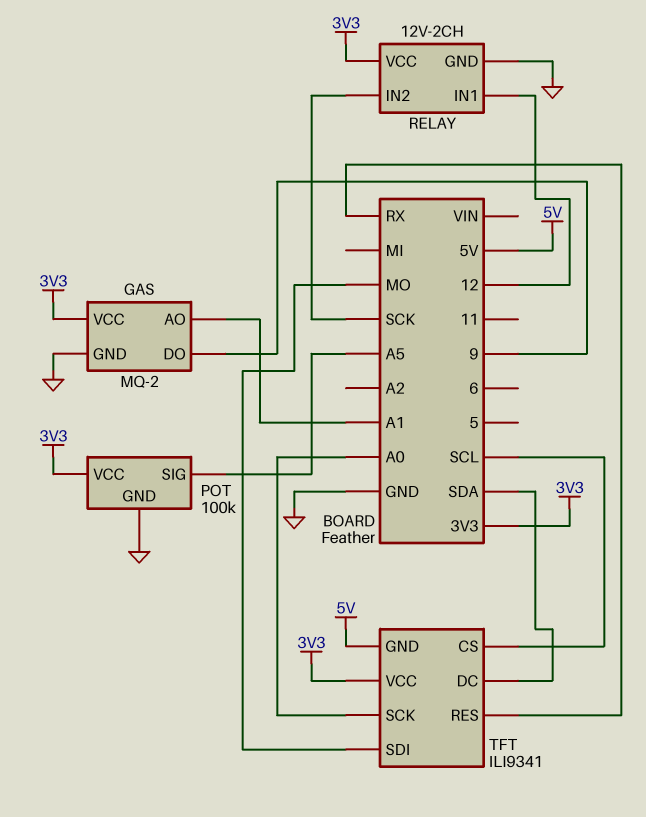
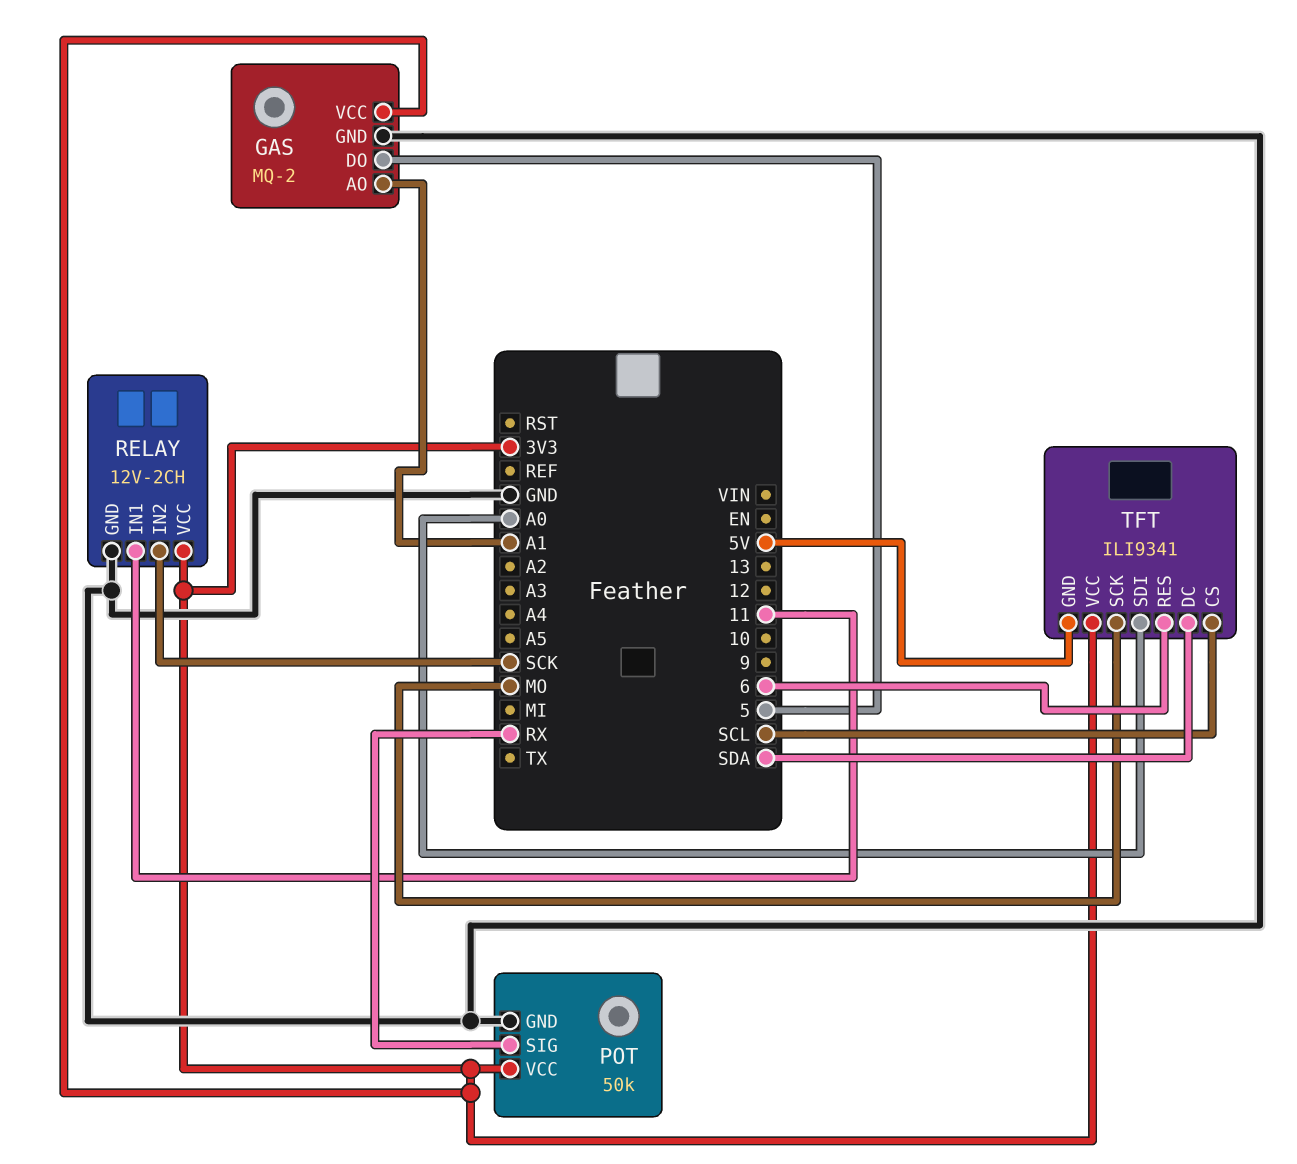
GAS pin DO: 9 -> 5
POT: 100k -> 50k
POT pin SIG: A5 -> RX
RELAY pin IN1: 12 -> 11
TFT pin RES: RX -> 6
TFT pin SCK: A0 -> MO
TFT pin SDI: MO -> A0

